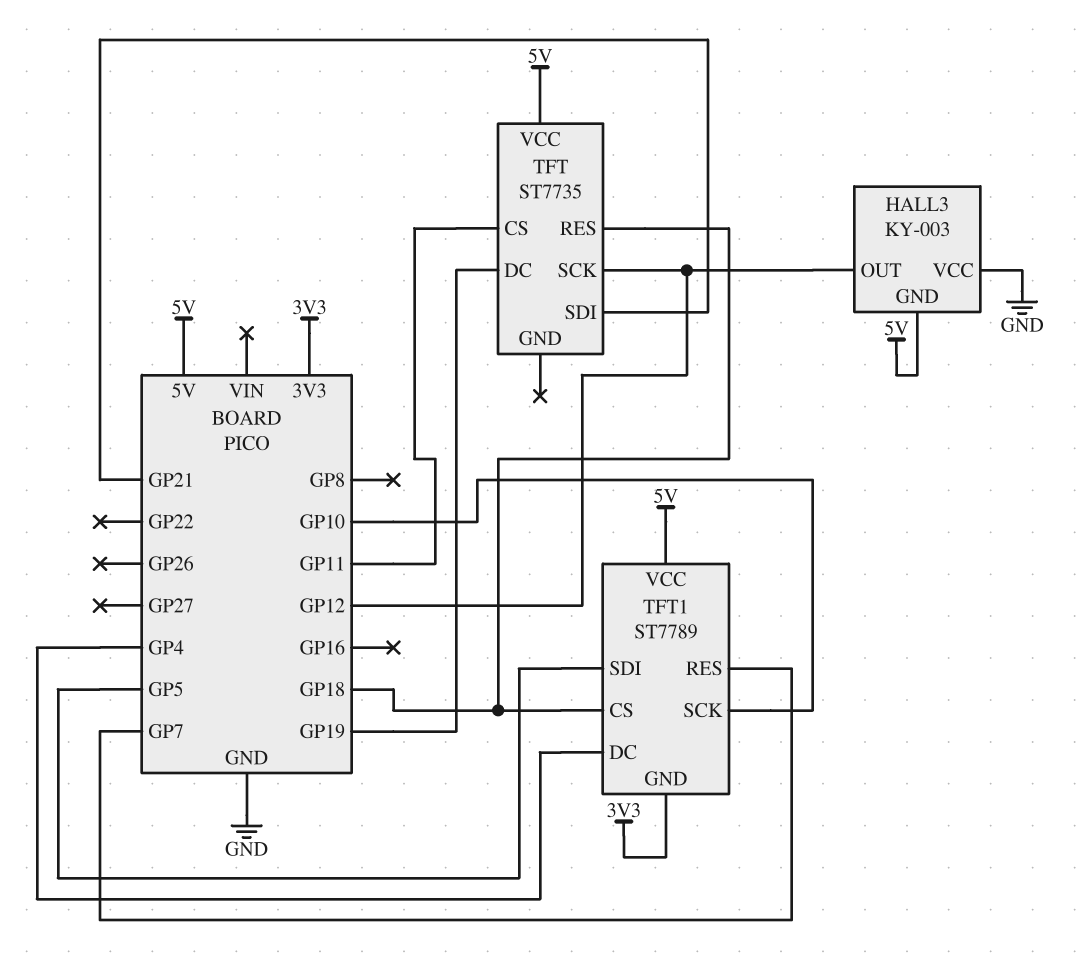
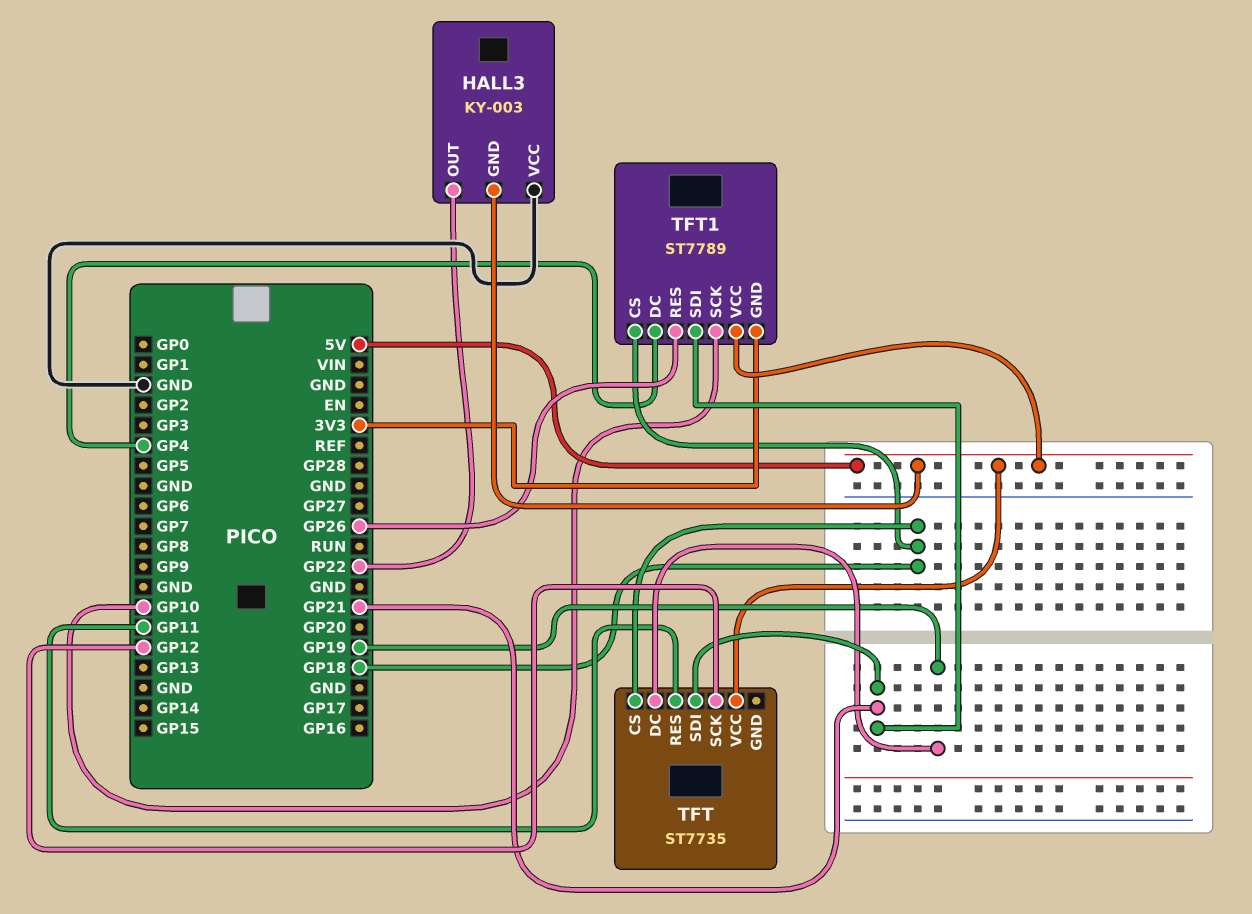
HALL3 pin OUT: GP12 -> GP22
TFT pin CS: GP11 -> GP18
TFT pin RES: GP18 -> GP11
TFT1 pin RES: GP7 -> GP26
TFT1 pin SDI: GP5 -> GP21

